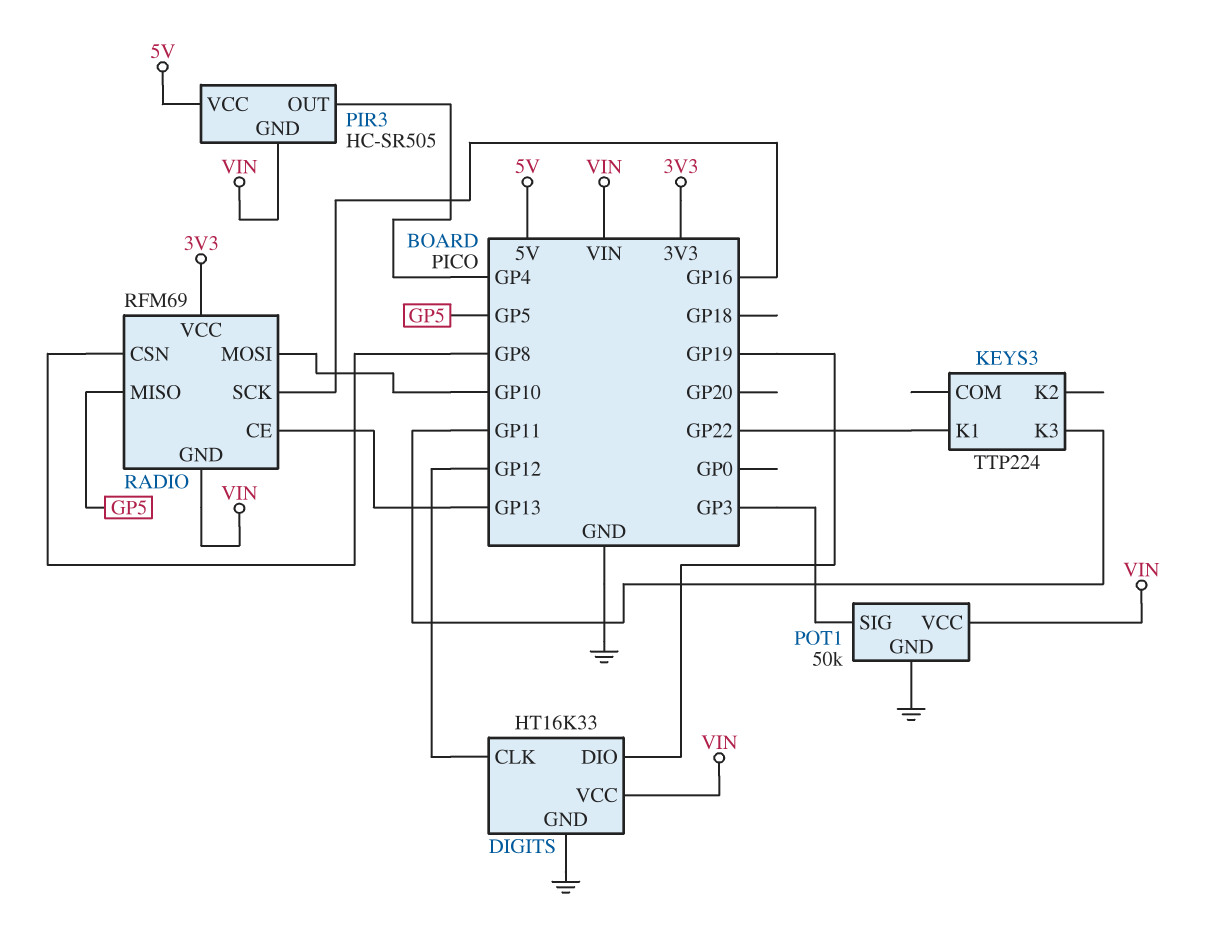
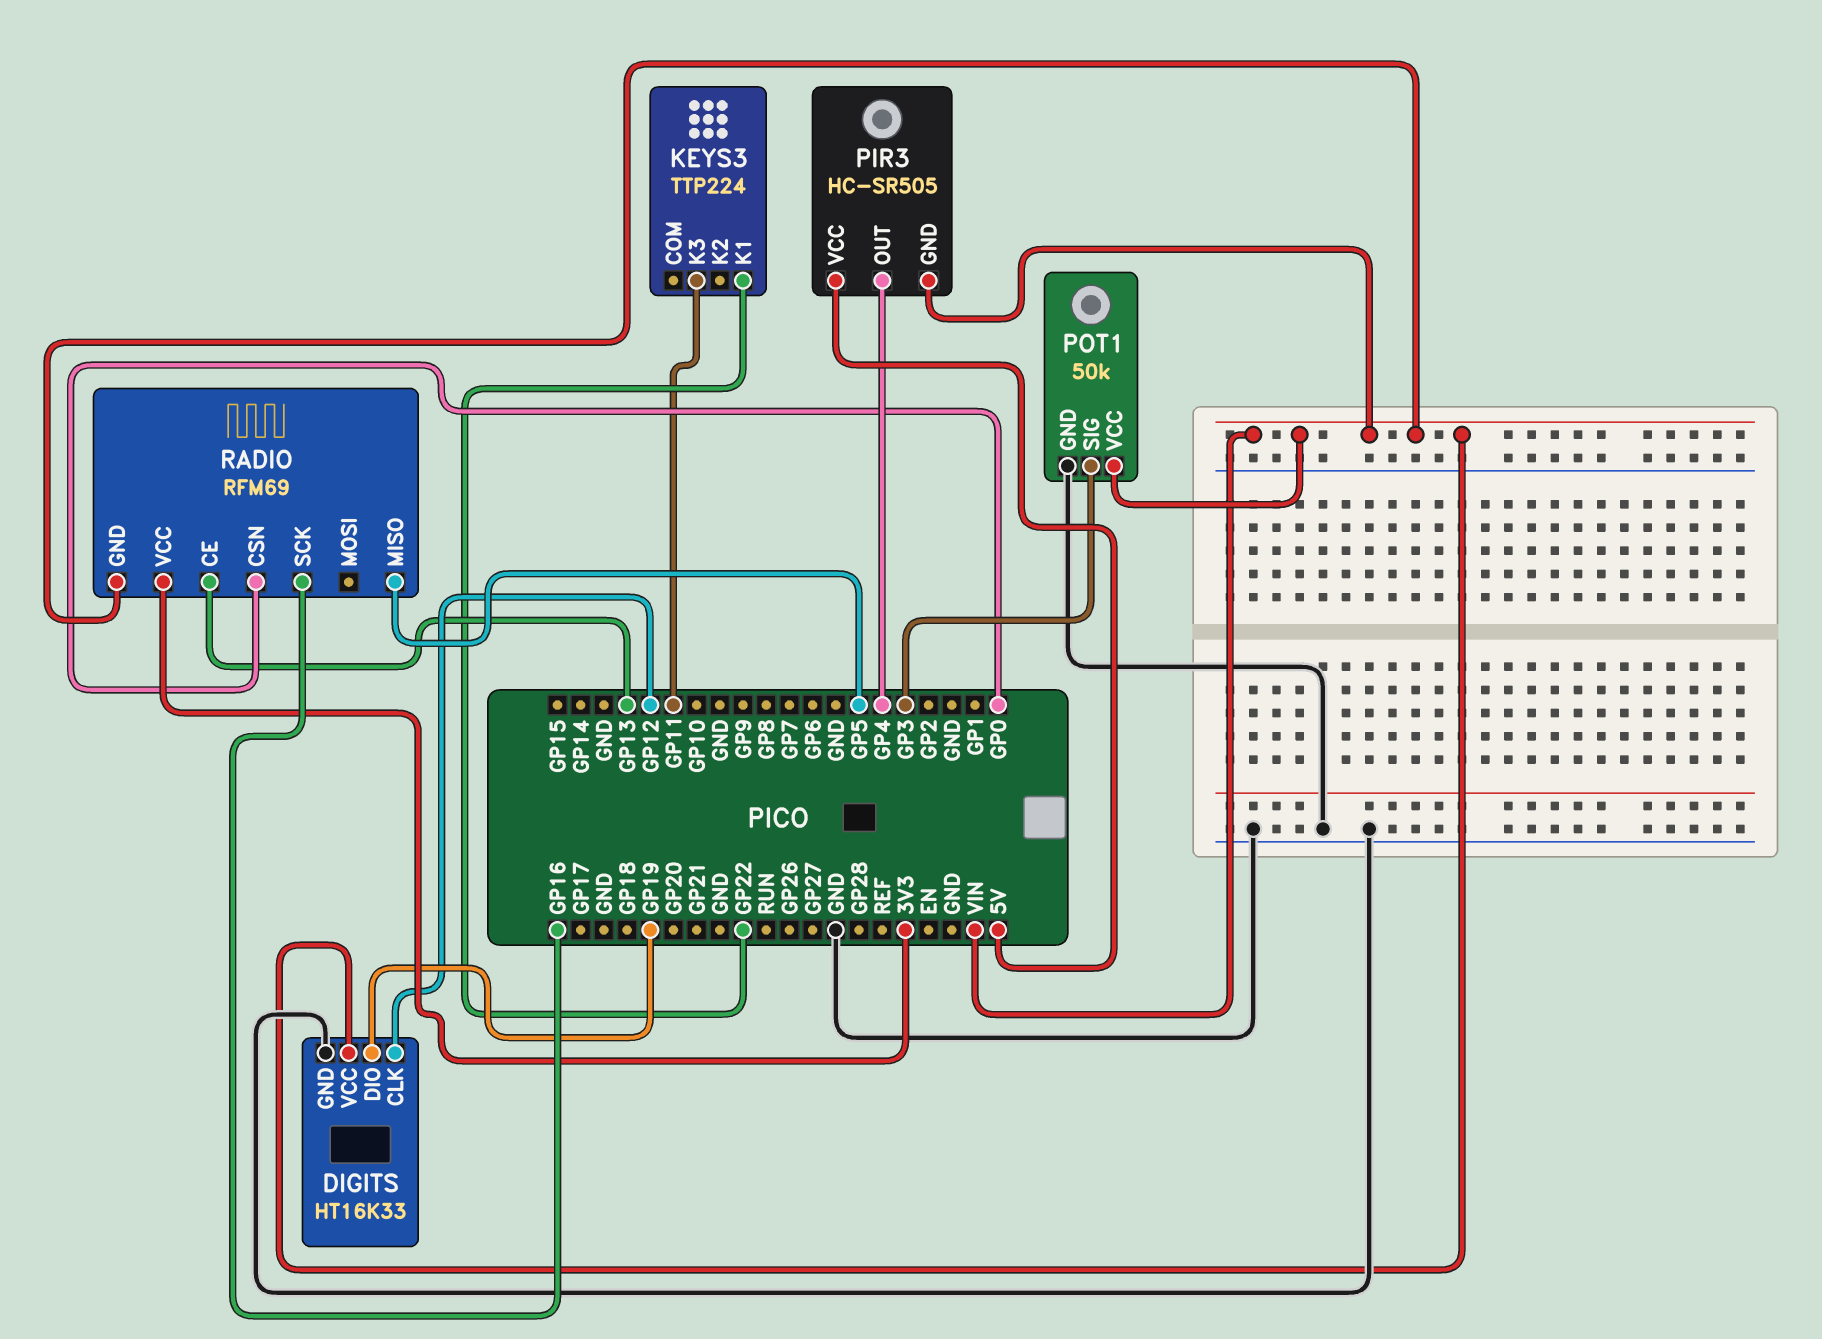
RADIO pin CSN: GP8 -> GP0
RADIO pin MOSI: GP10 -> none

